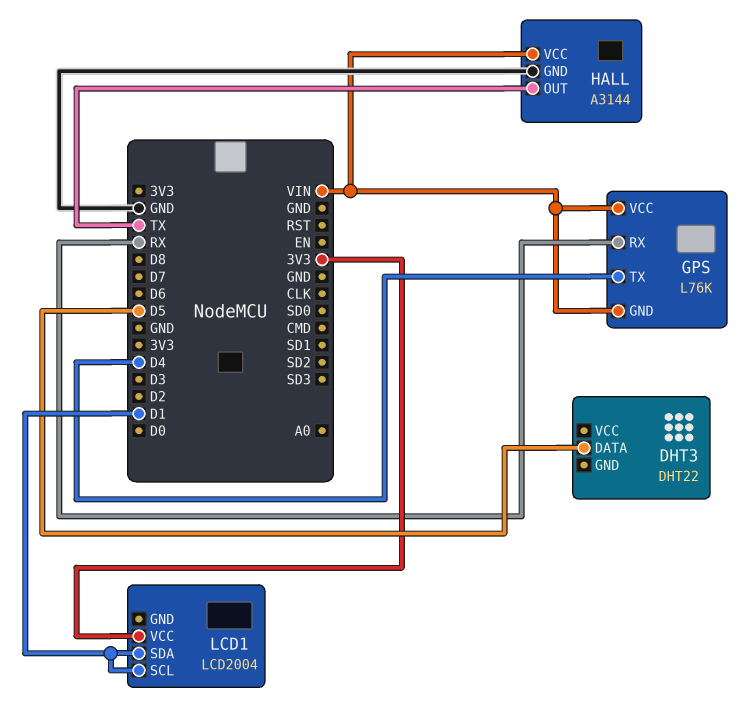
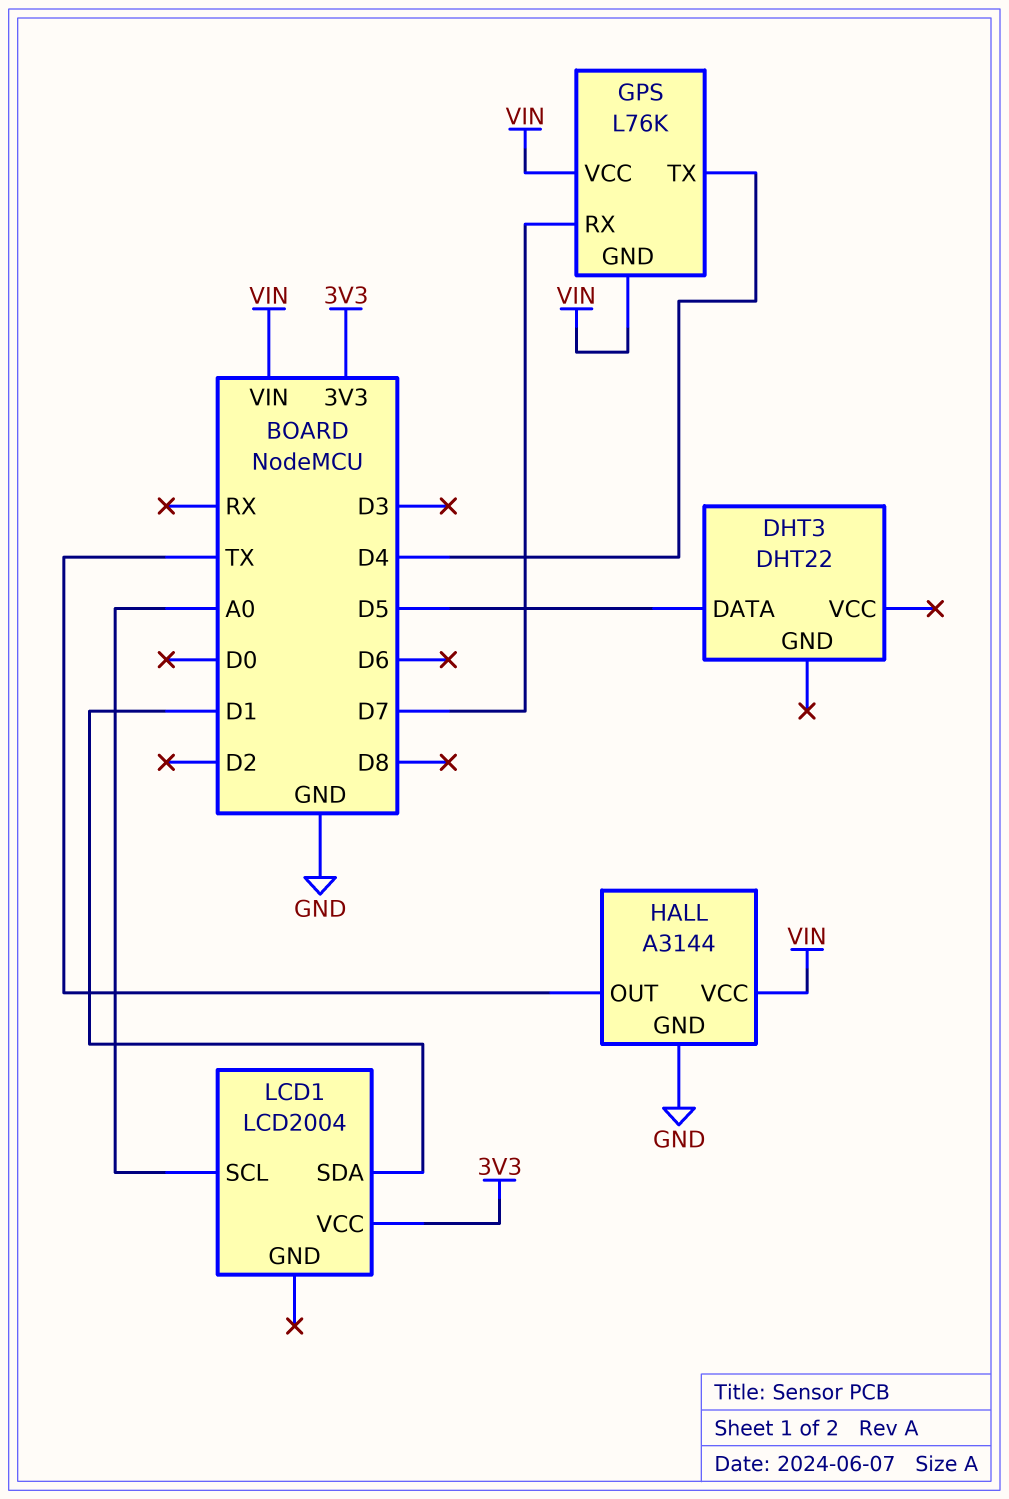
GPS pin RX: RX -> D7
LCD1 pin SCL: D1 -> A0

